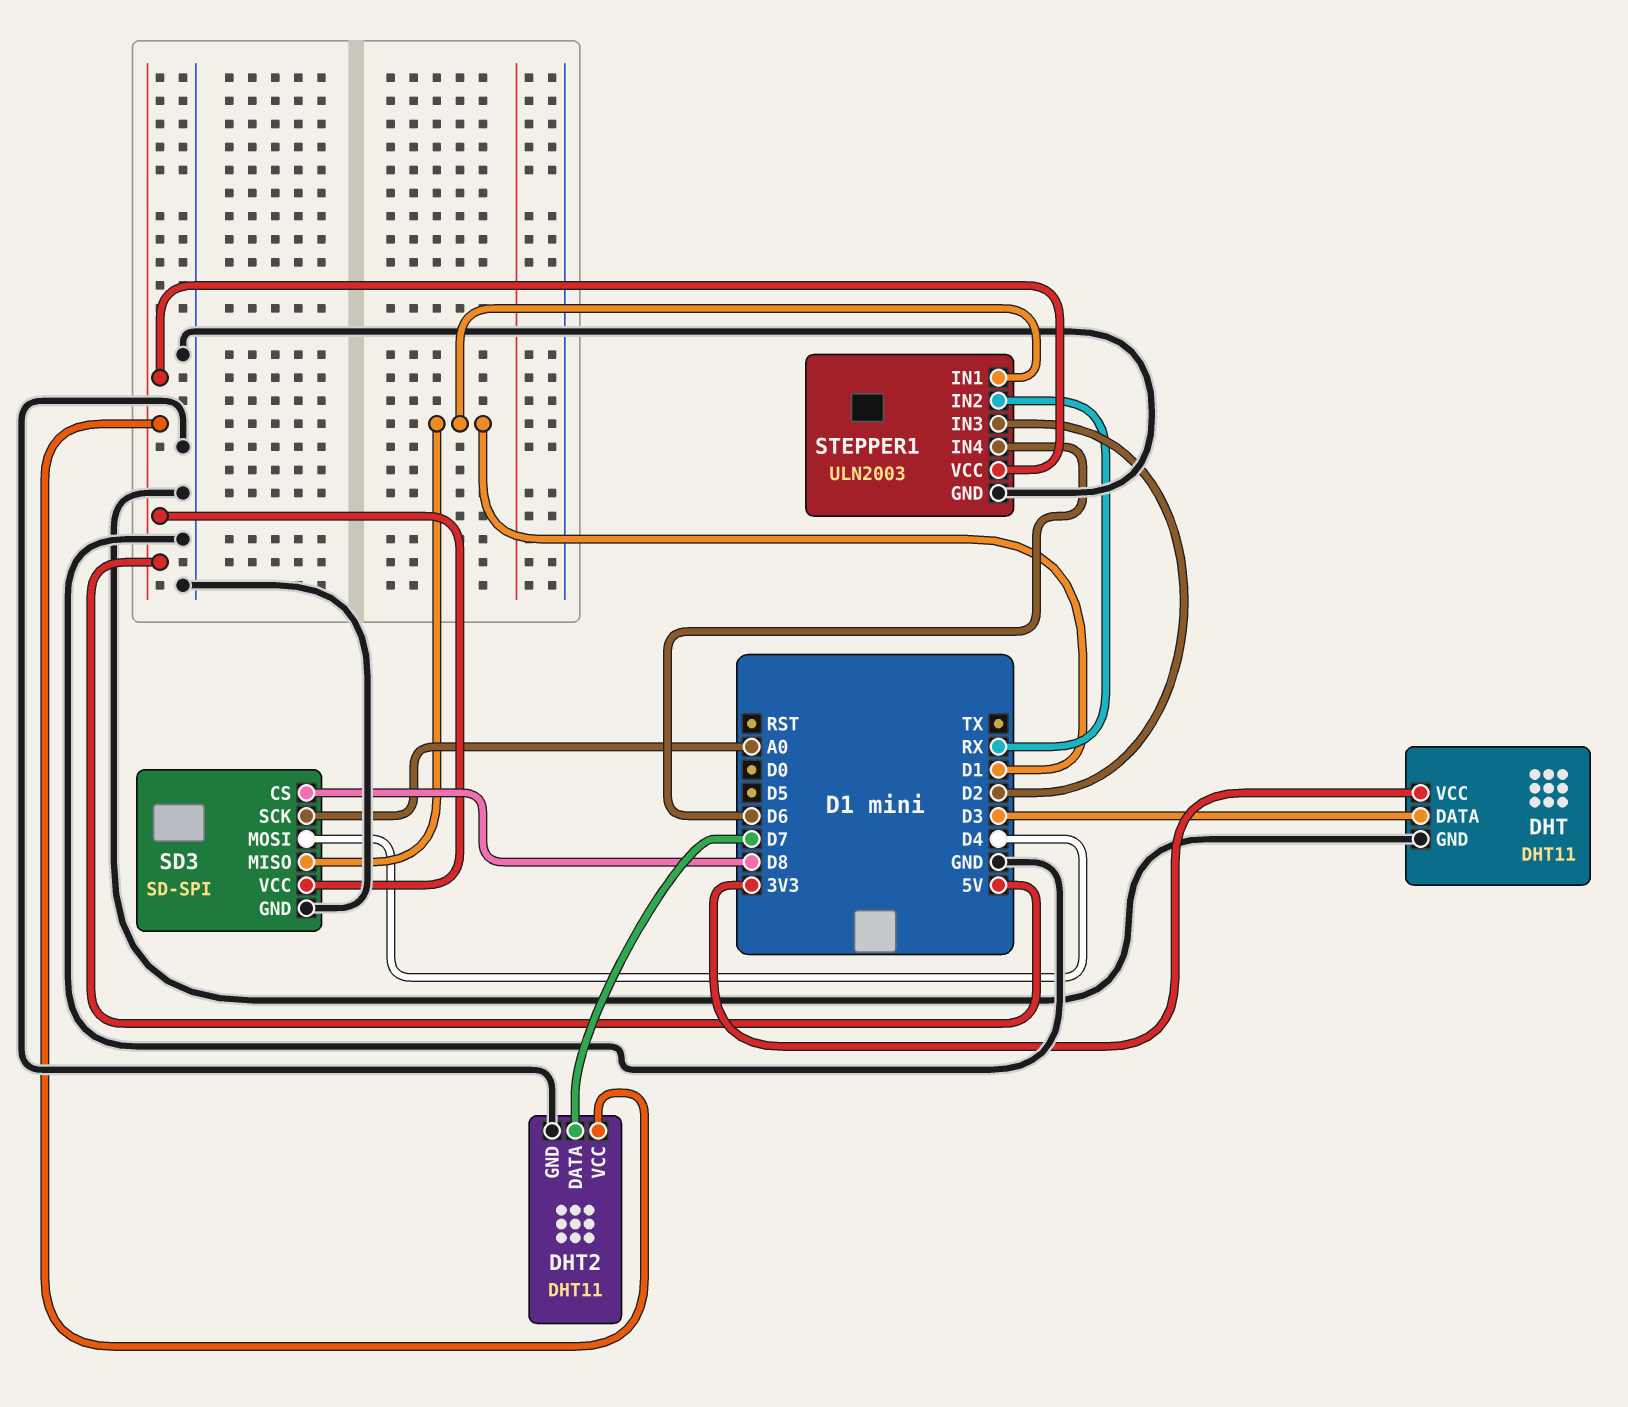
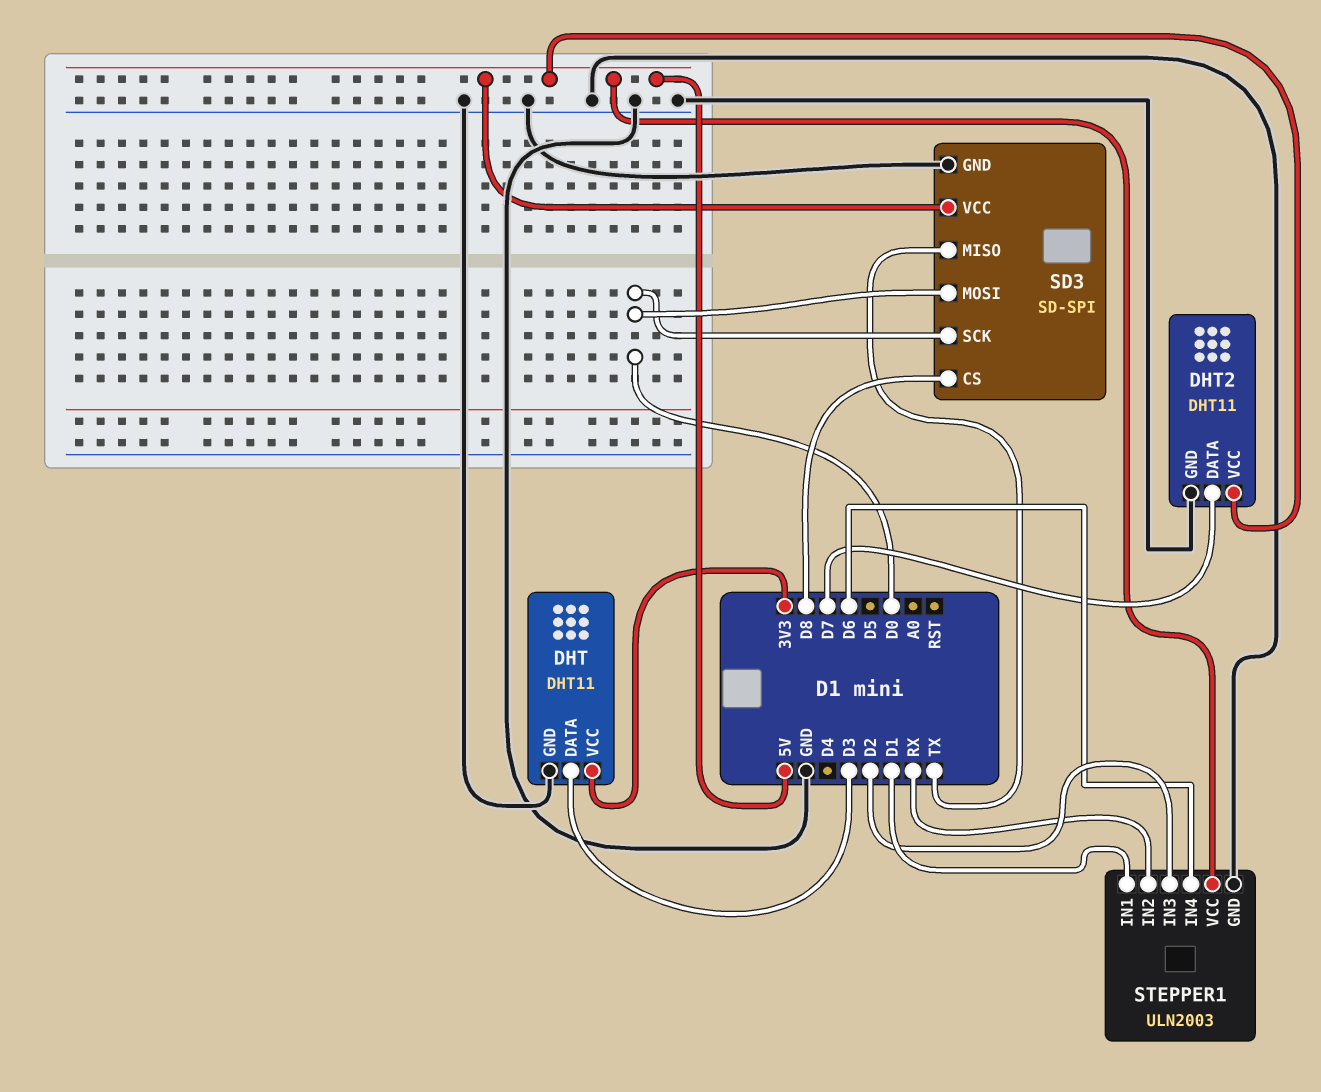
SD3 pin MISO: D1 -> TX
SD3 pin MOSI: D4 -> D0
SD3 pin SCK: A0 -> D0

